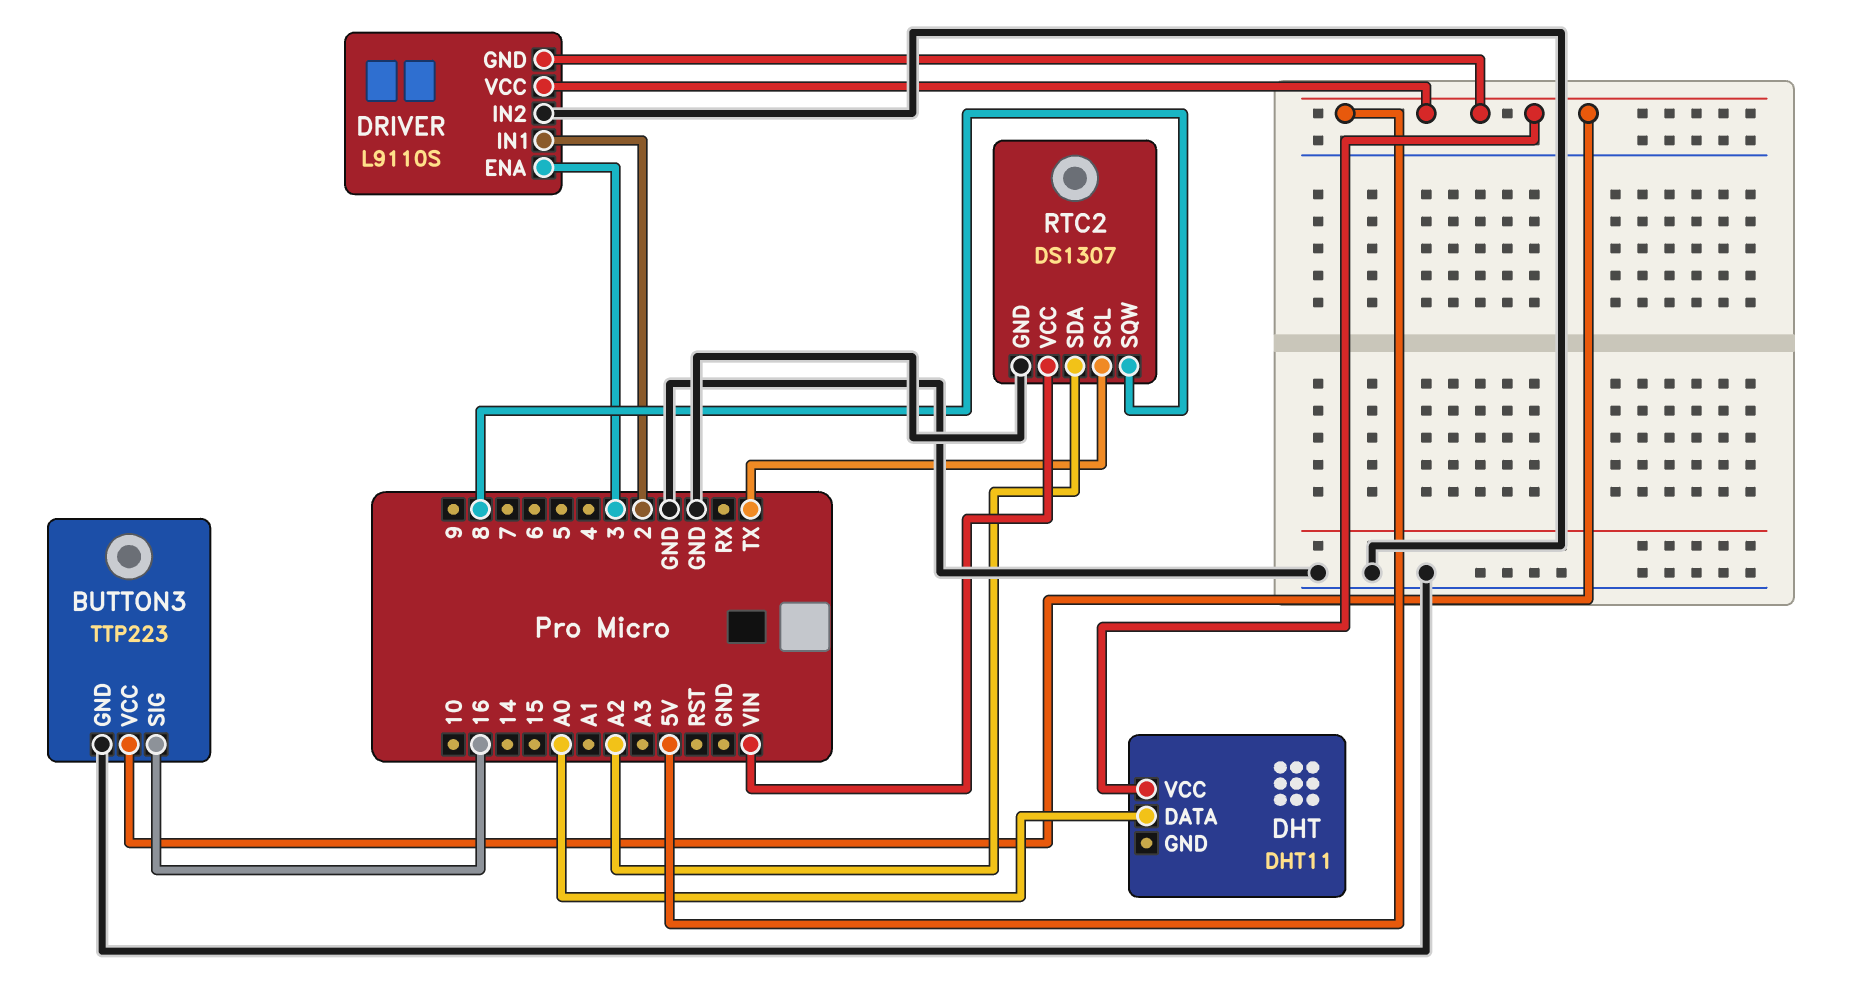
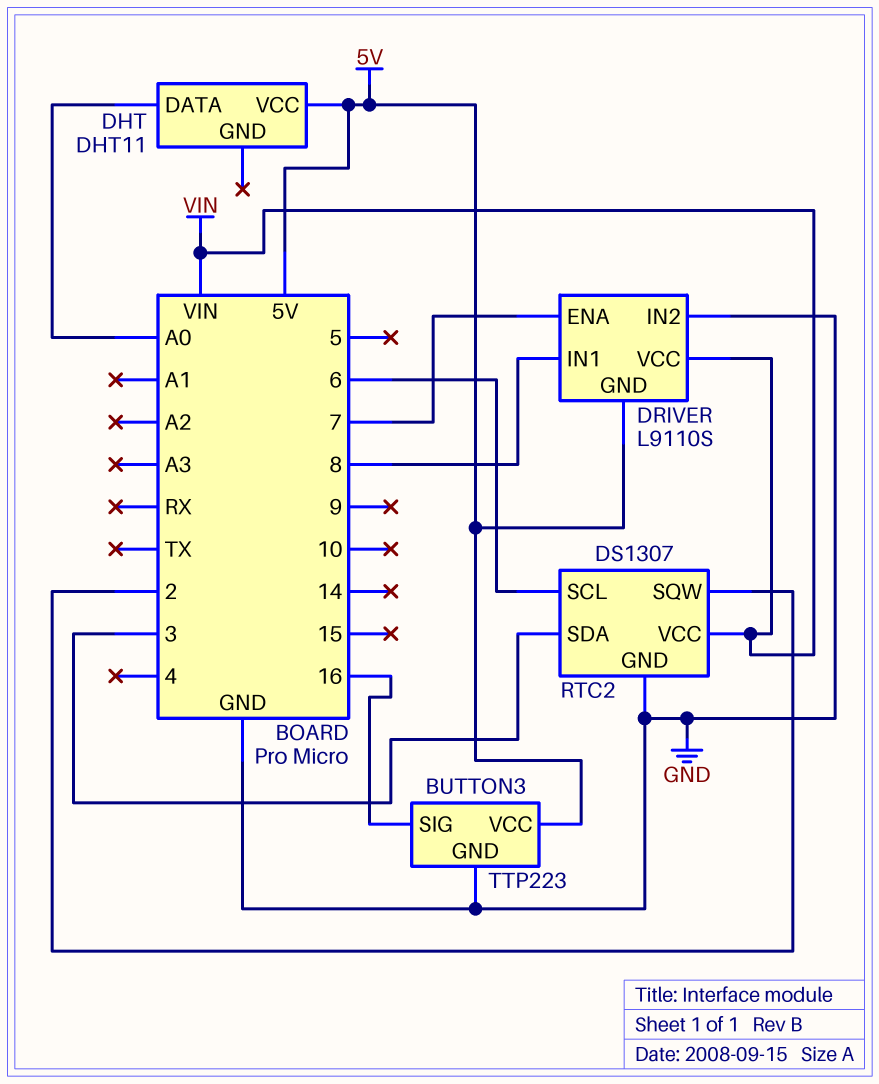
DRIVER pin ENA: 3 -> 7
DRIVER pin IN1: 2 -> 8
DRIVER pin VCC: 5V -> VIN
RTC2 pin SCL: TX -> 6
RTC2 pin SDA: A2 -> 3
RTC2 pin SQW: 8 -> 2

